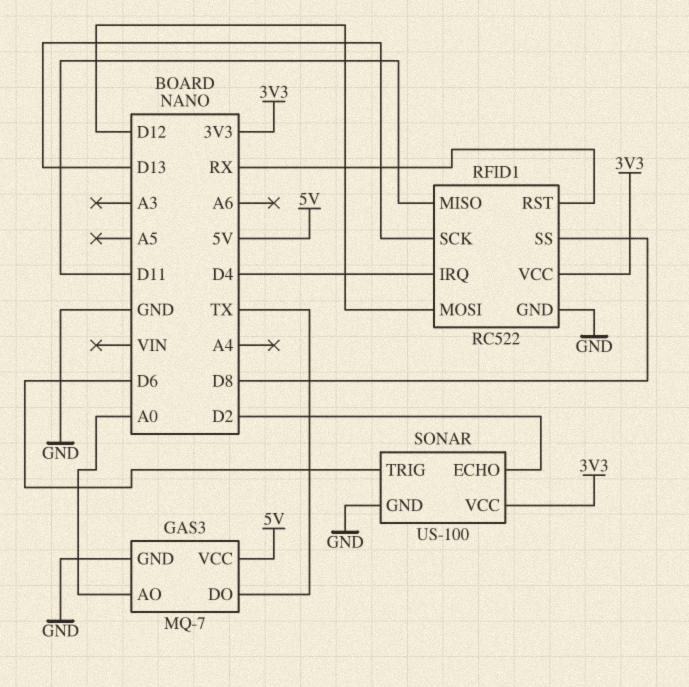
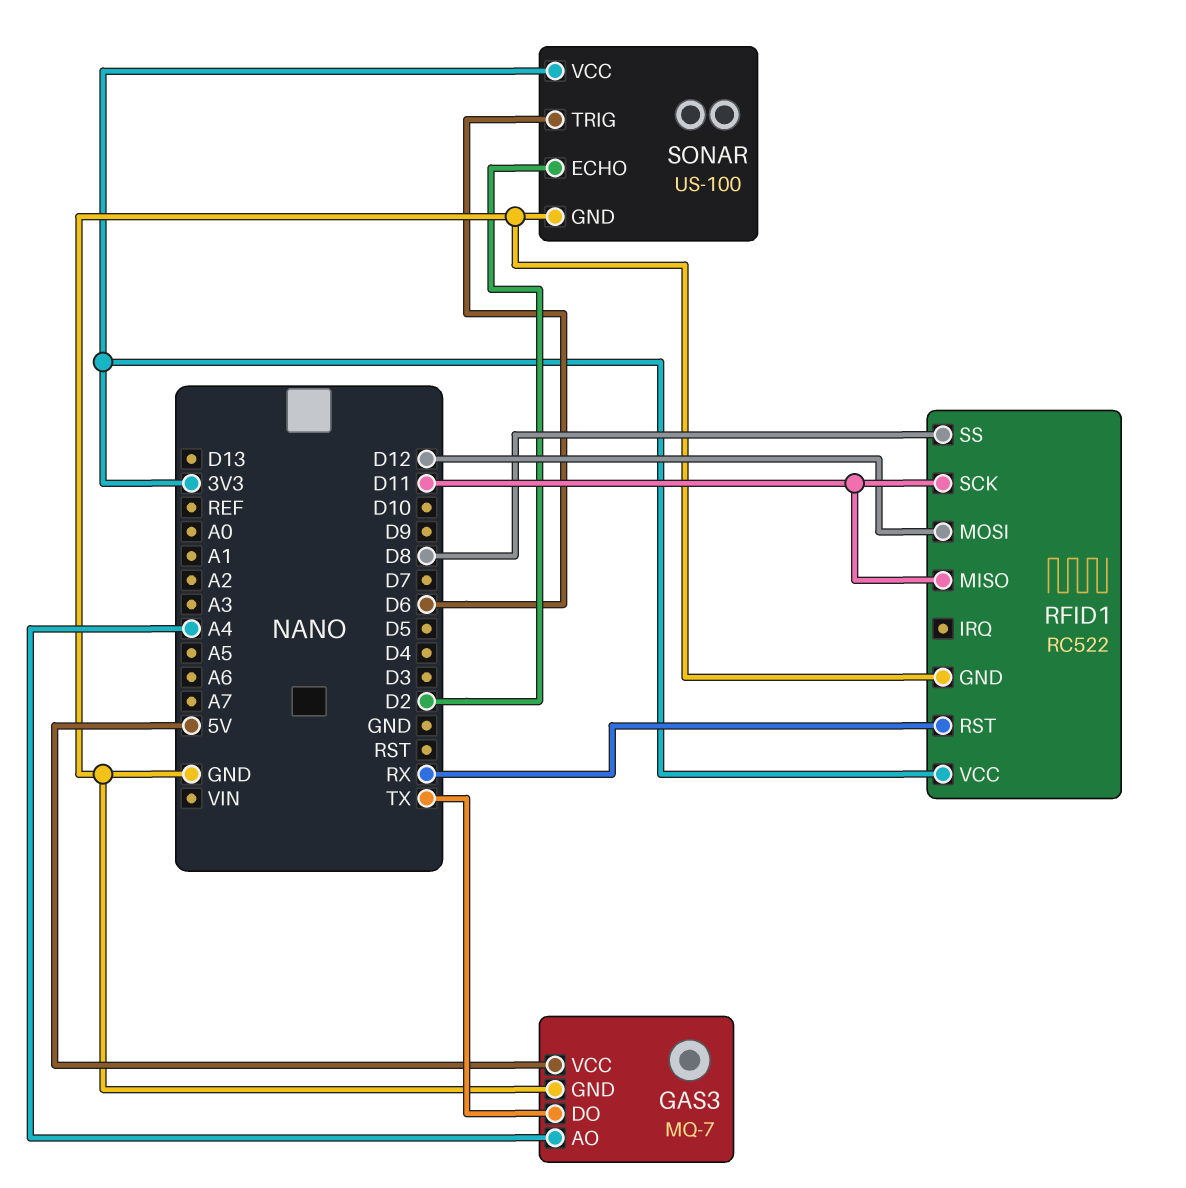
GAS3 pin AO: A0 -> A4
RFID1 pin IRQ: D4 -> none
RFID1 pin SCK: D13 -> D11

